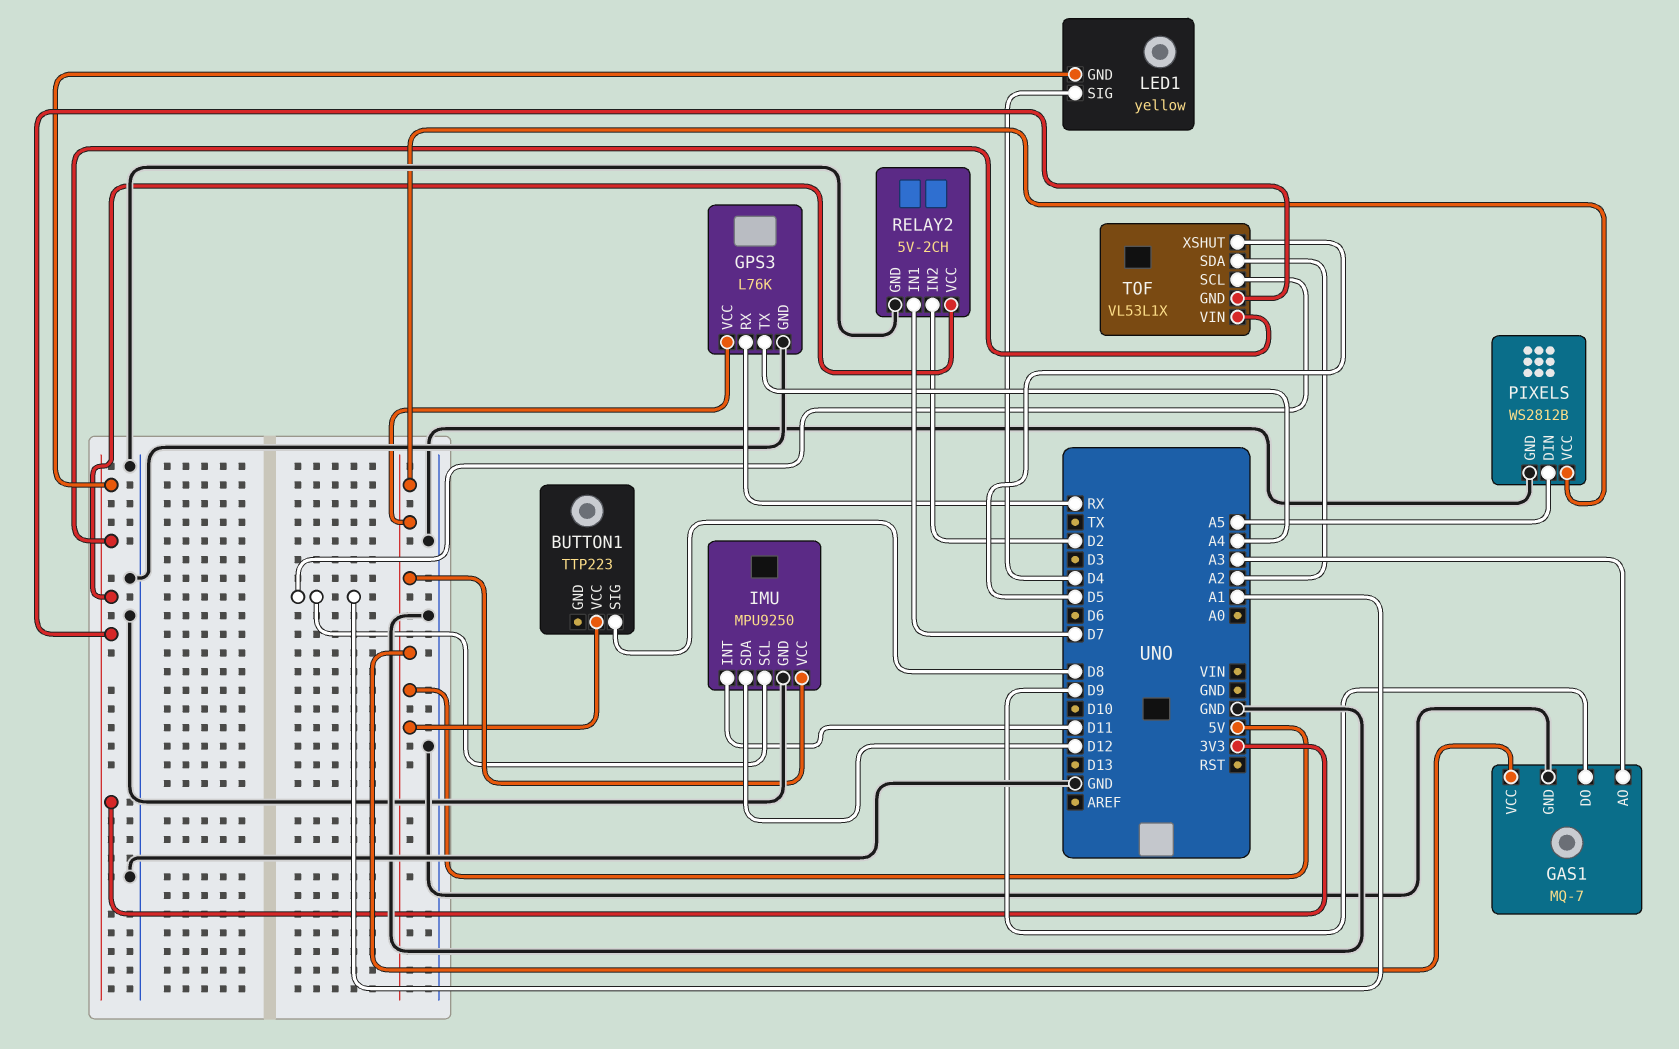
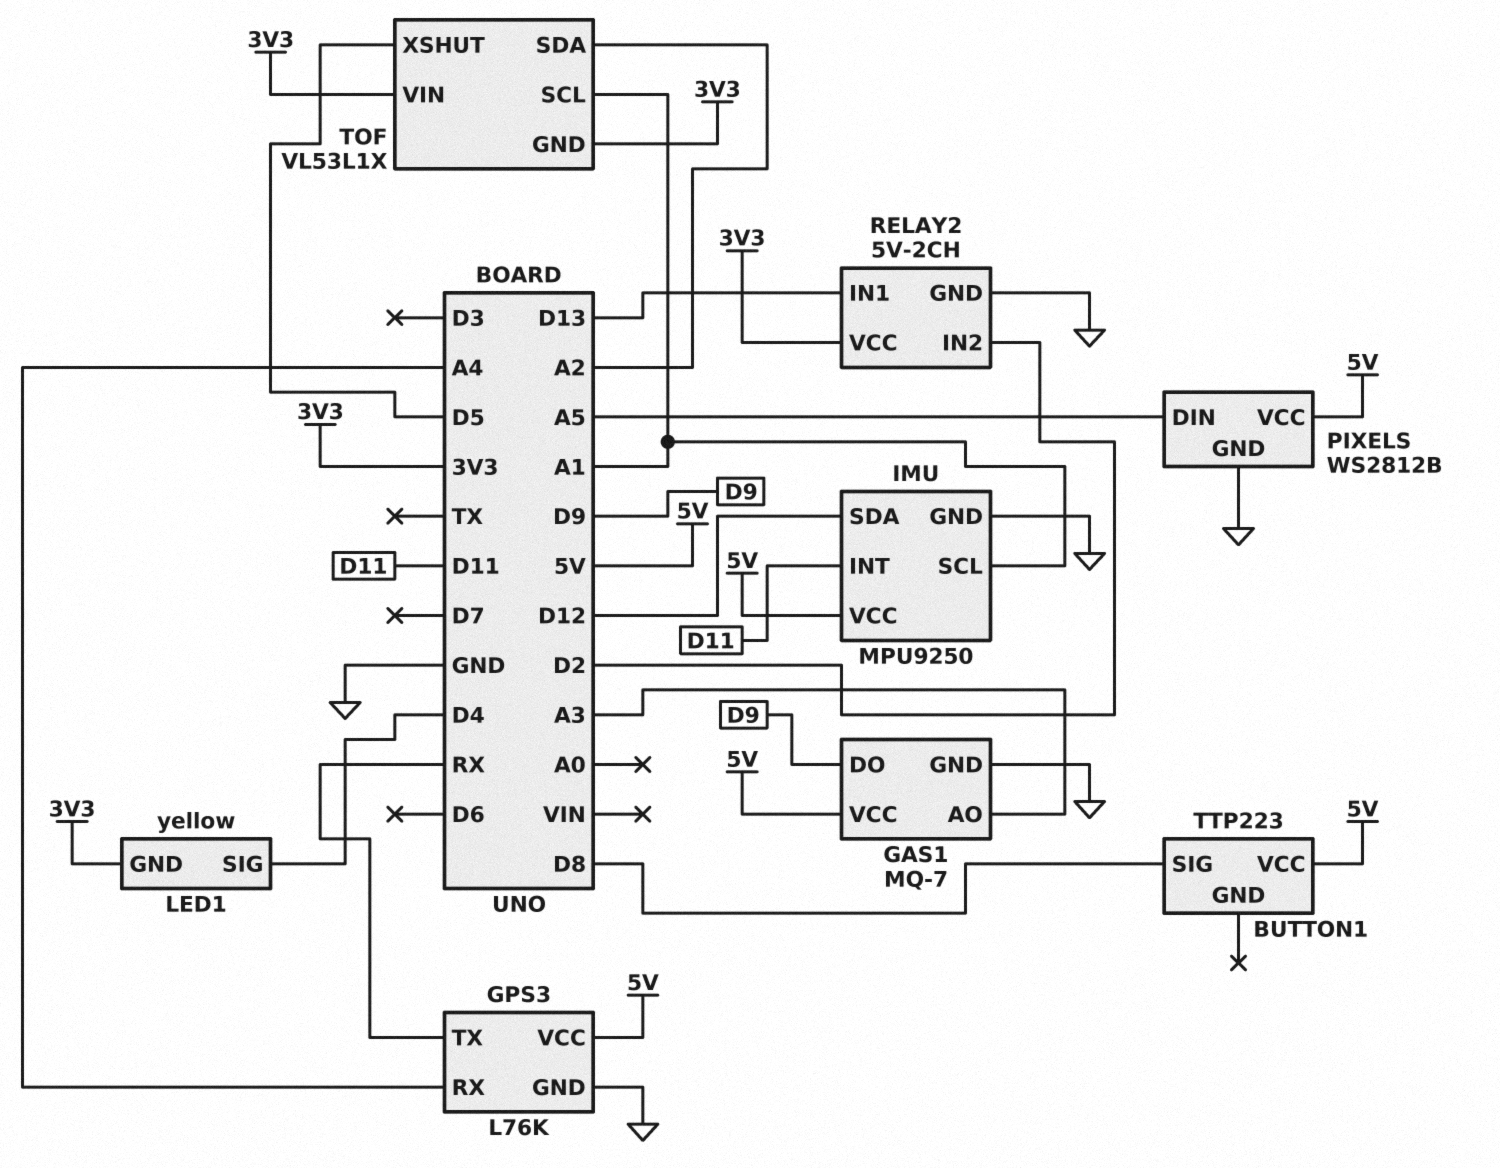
GPS3 pin RX: RX -> A4
GPS3 pin TX: A4 -> RX
RELAY2 pin IN1: D7 -> D13

